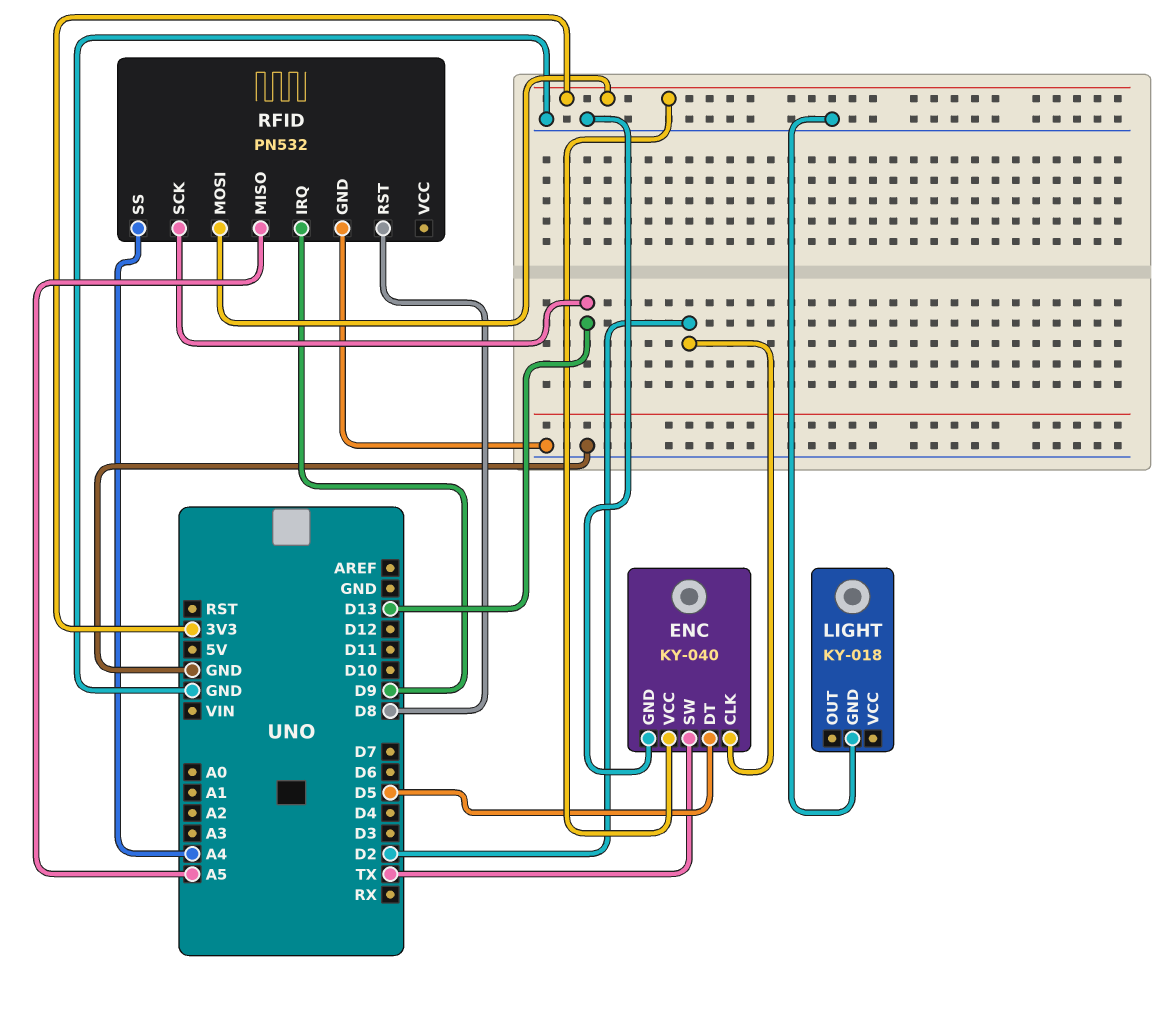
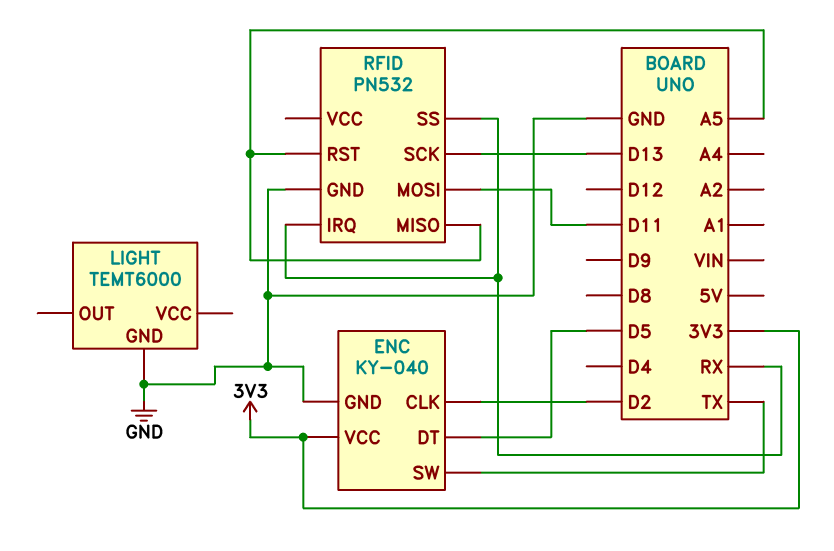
LIGHT: KY-018 -> TEMT6000
RFID pin IRQ: D9 -> RX
RFID pin MOSI: 3V3 -> D11
RFID pin RST: D8 -> A5
RFID pin SS: A4 -> RX

